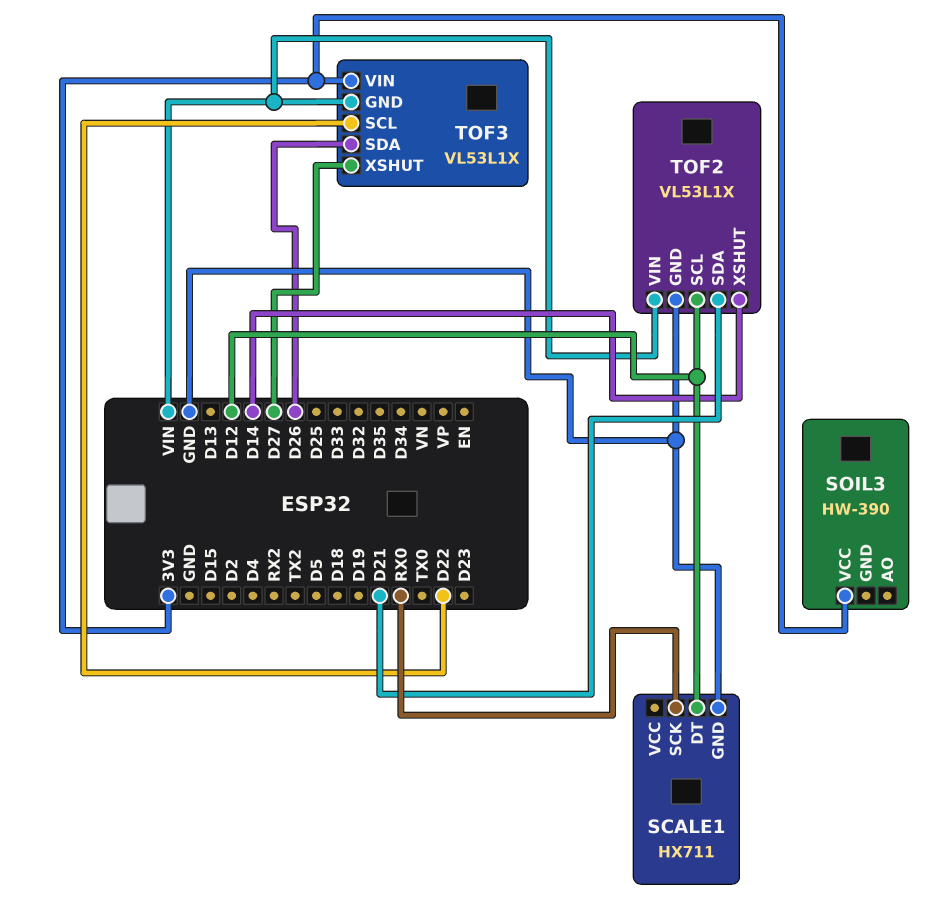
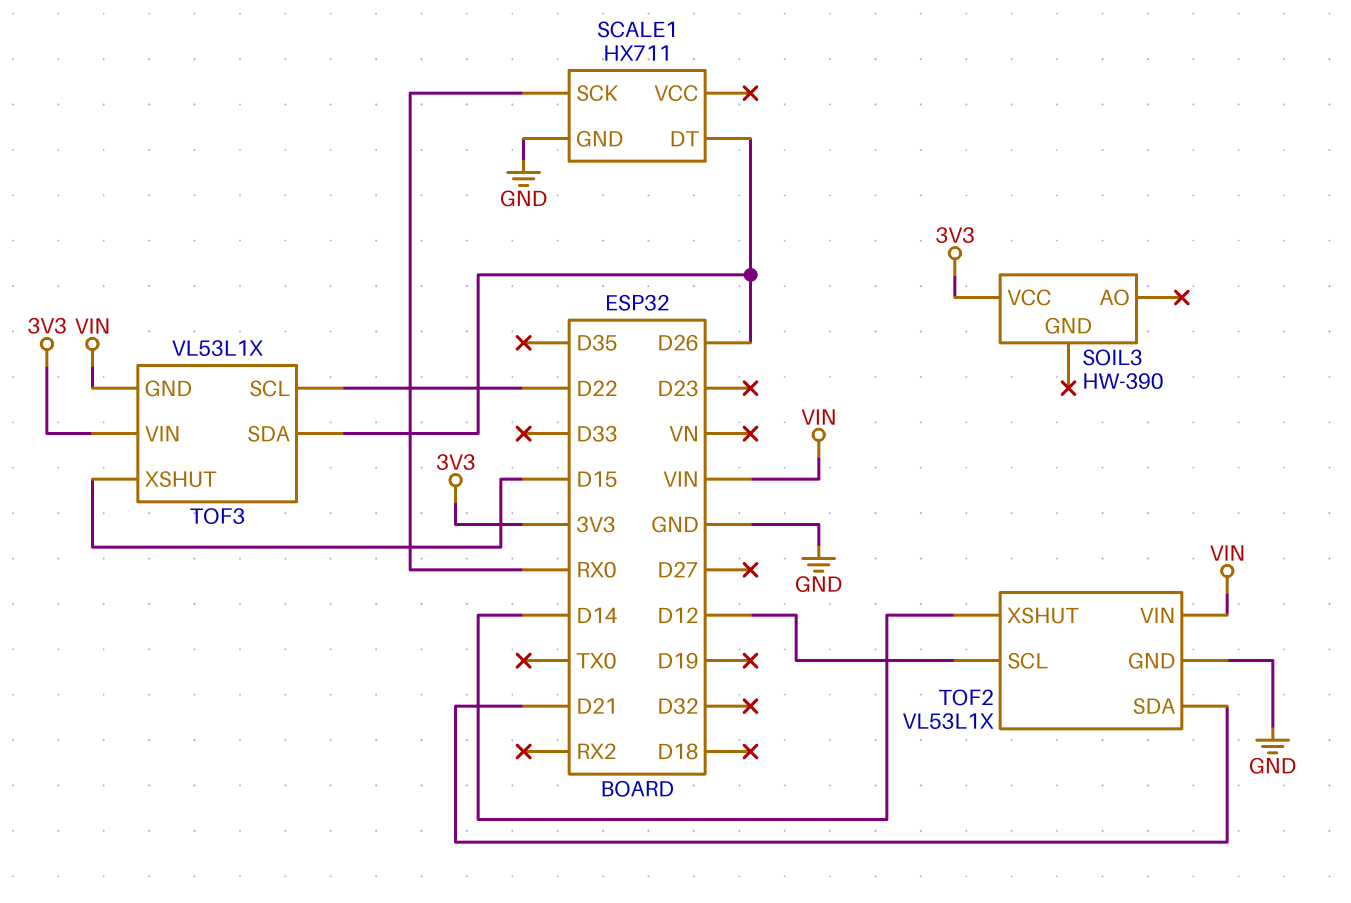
SCALE1 pin DT: D12 -> D26
TOF3 pin XSHUT: D27 -> D15

